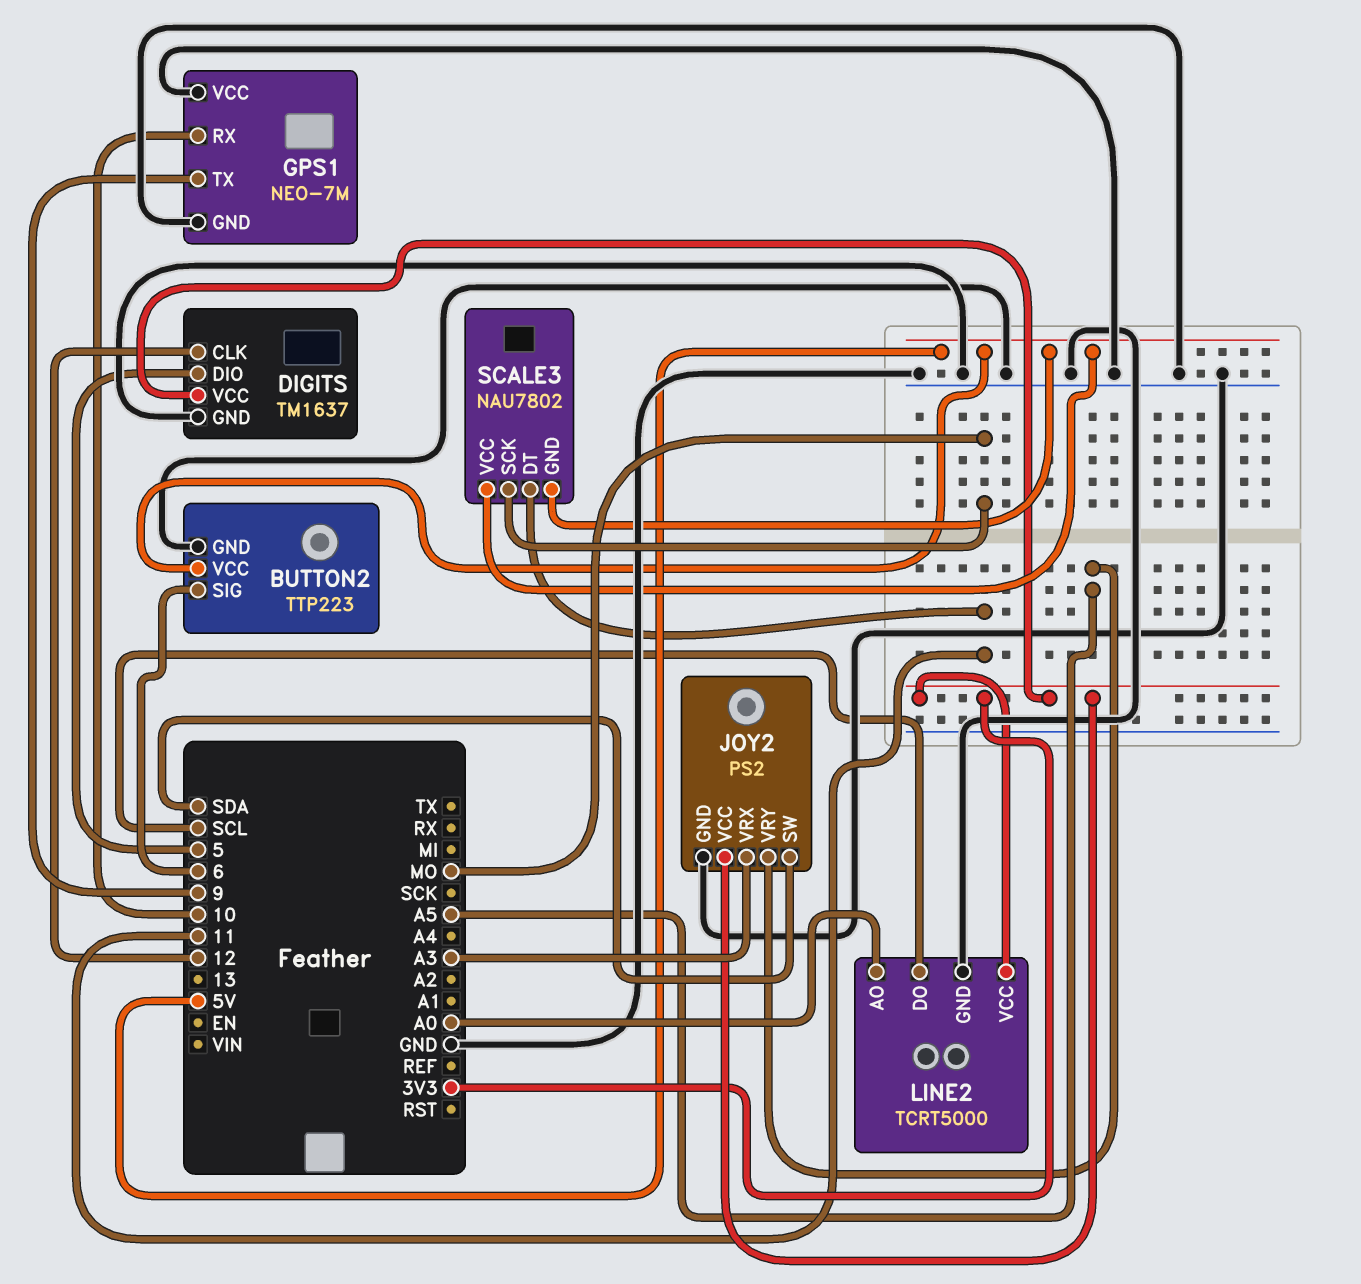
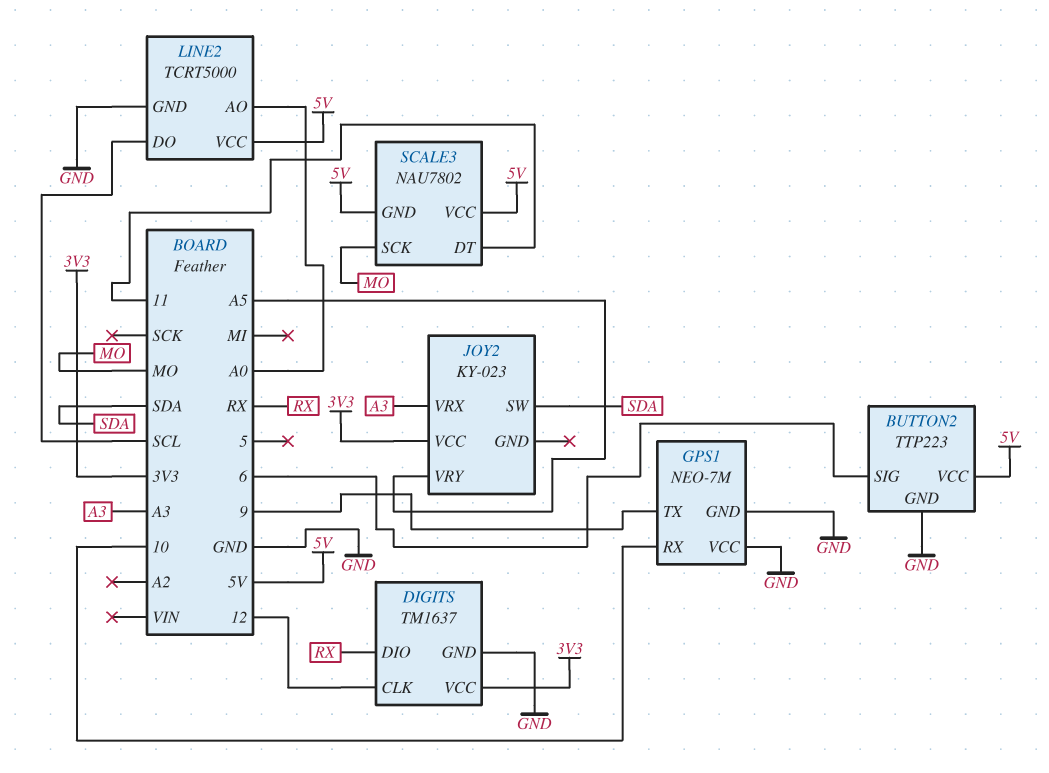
DIGITS pin DIO: 5 -> RX
JOY2: PS2 -> KY-023
JOY2 pin GND: GND -> none
LINE2 pin VCC: 3V3 -> 5V

